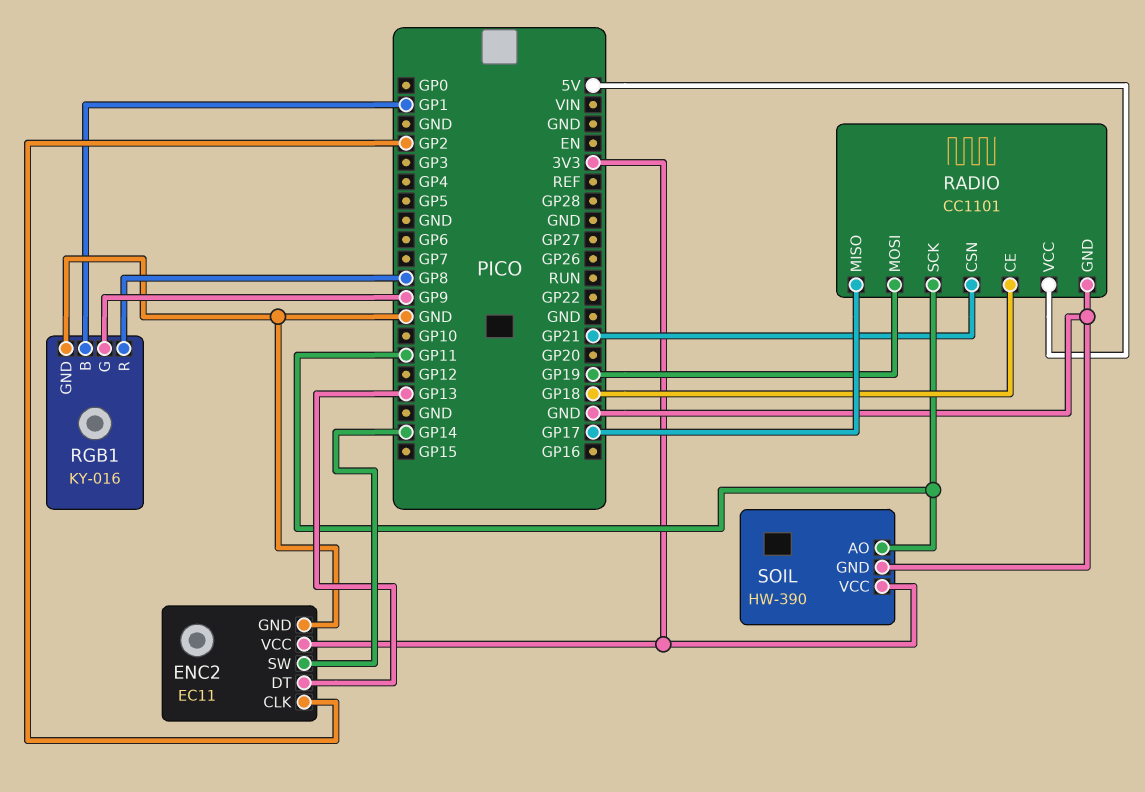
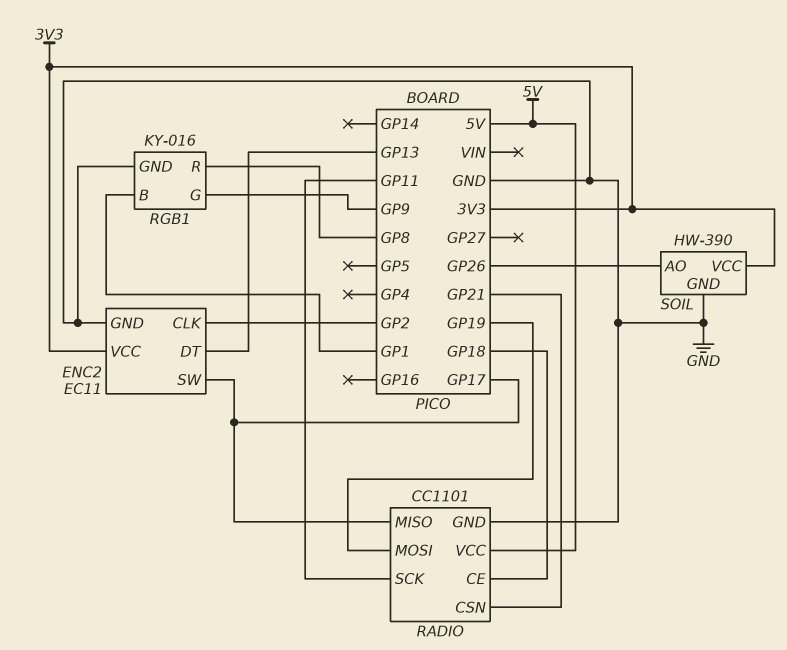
ENC2 pin SW: GP14 -> GP17
SOIL pin AO: GP11 -> GP26

